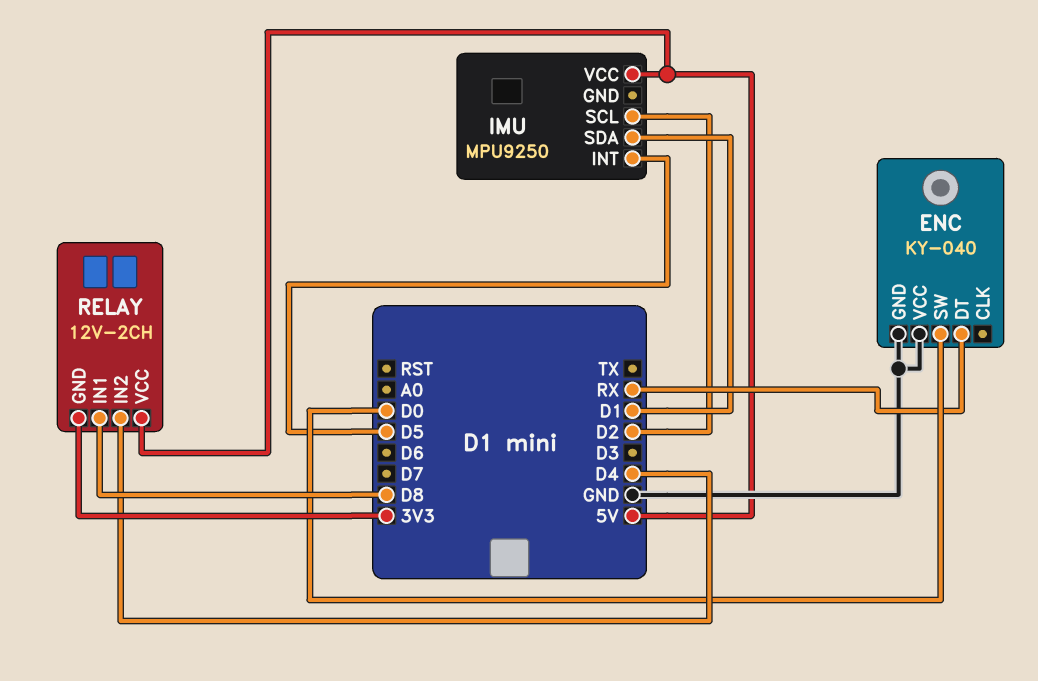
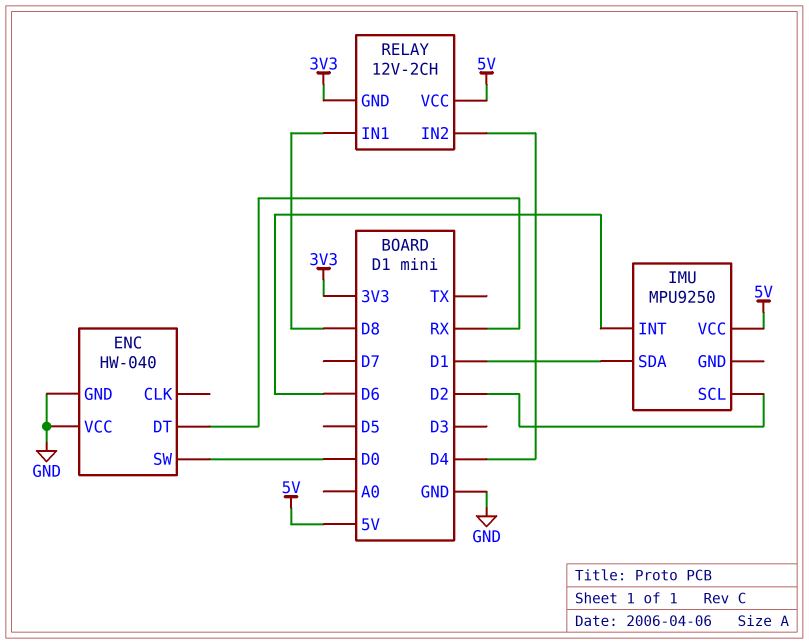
ENC: KY-040 -> HW-040
IMU pin INT: D5 -> D6

